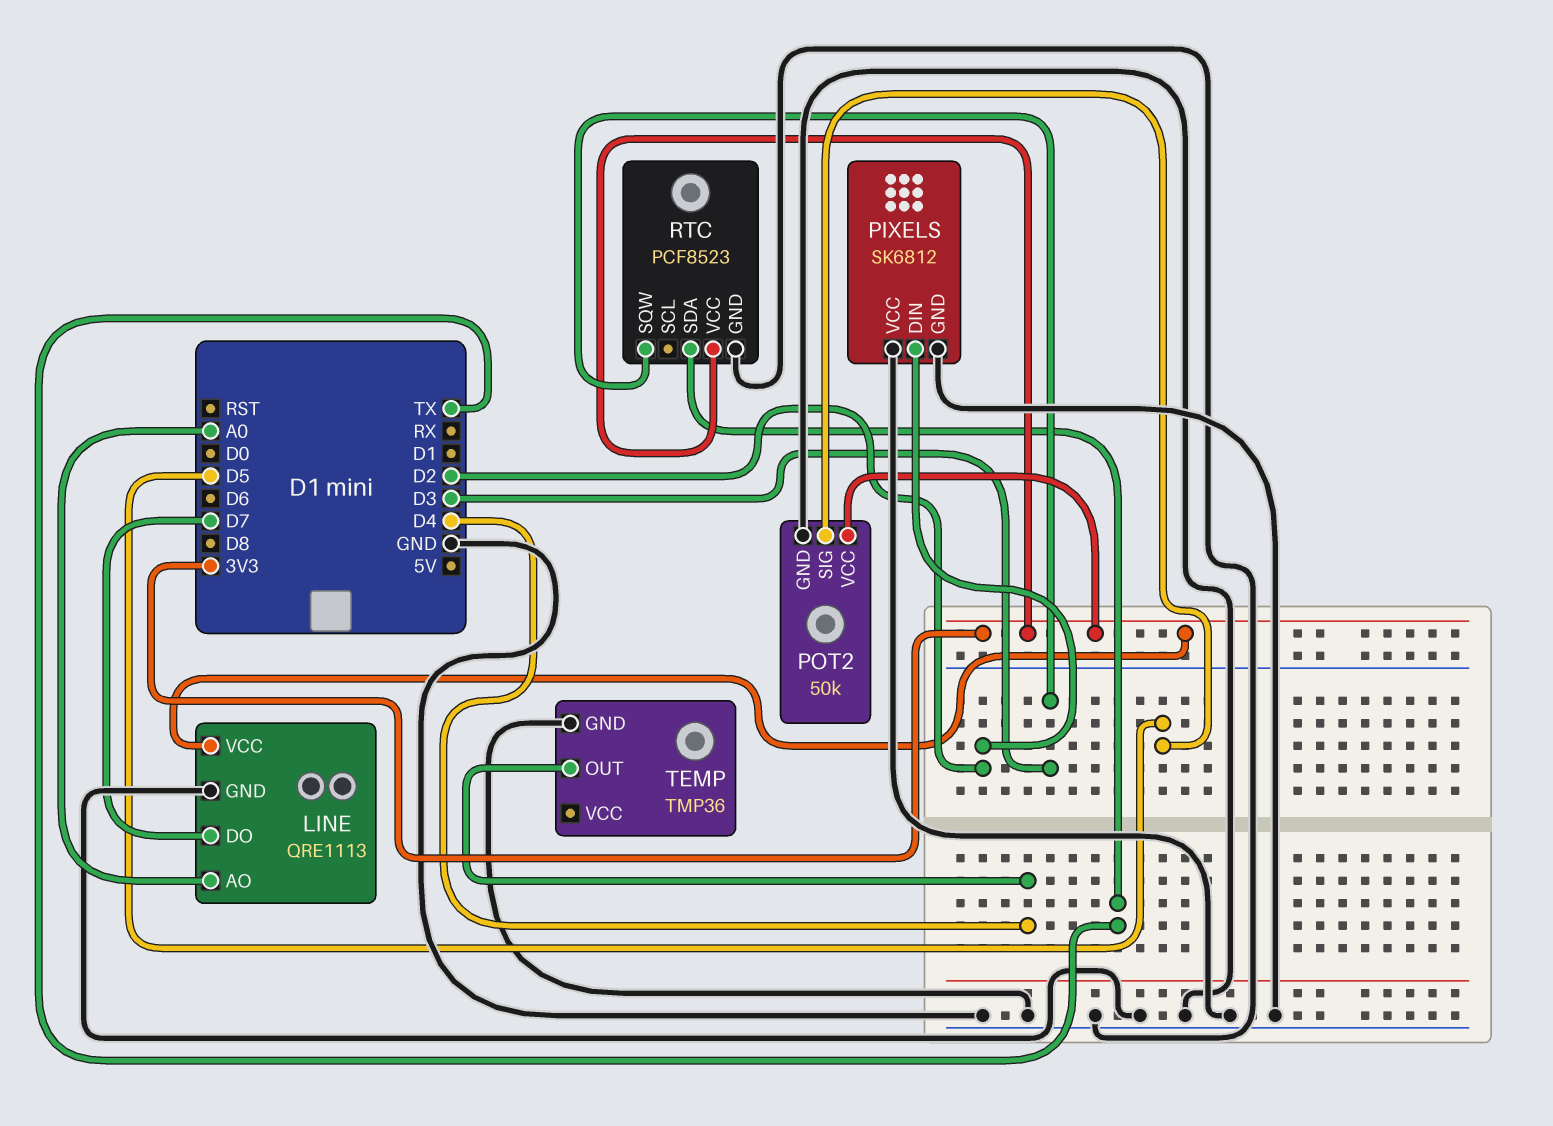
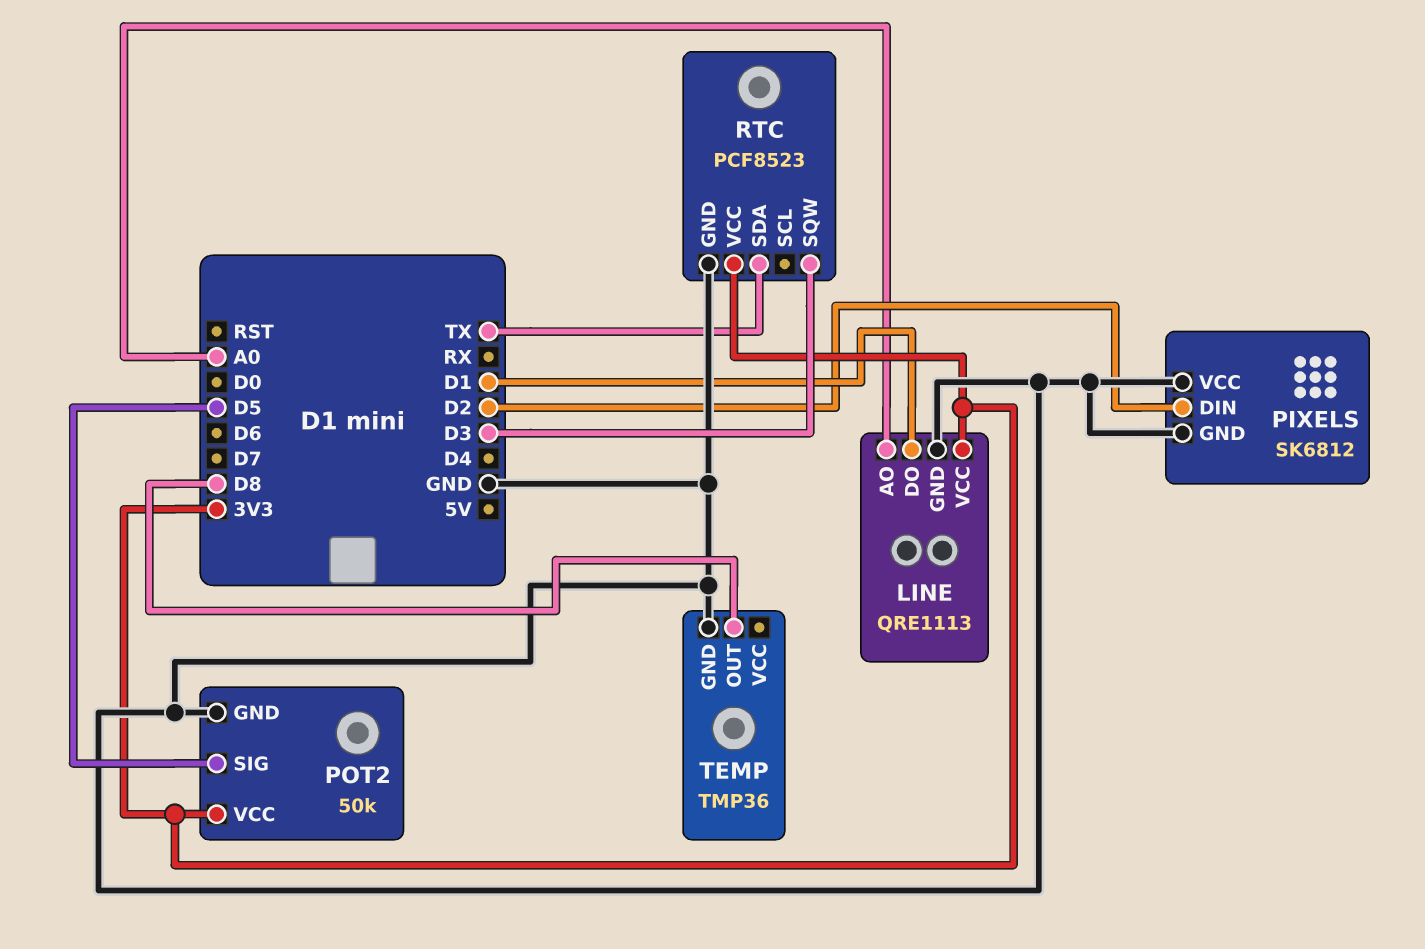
LINE pin DO: D7 -> D1
TEMP pin OUT: D4 -> D8

